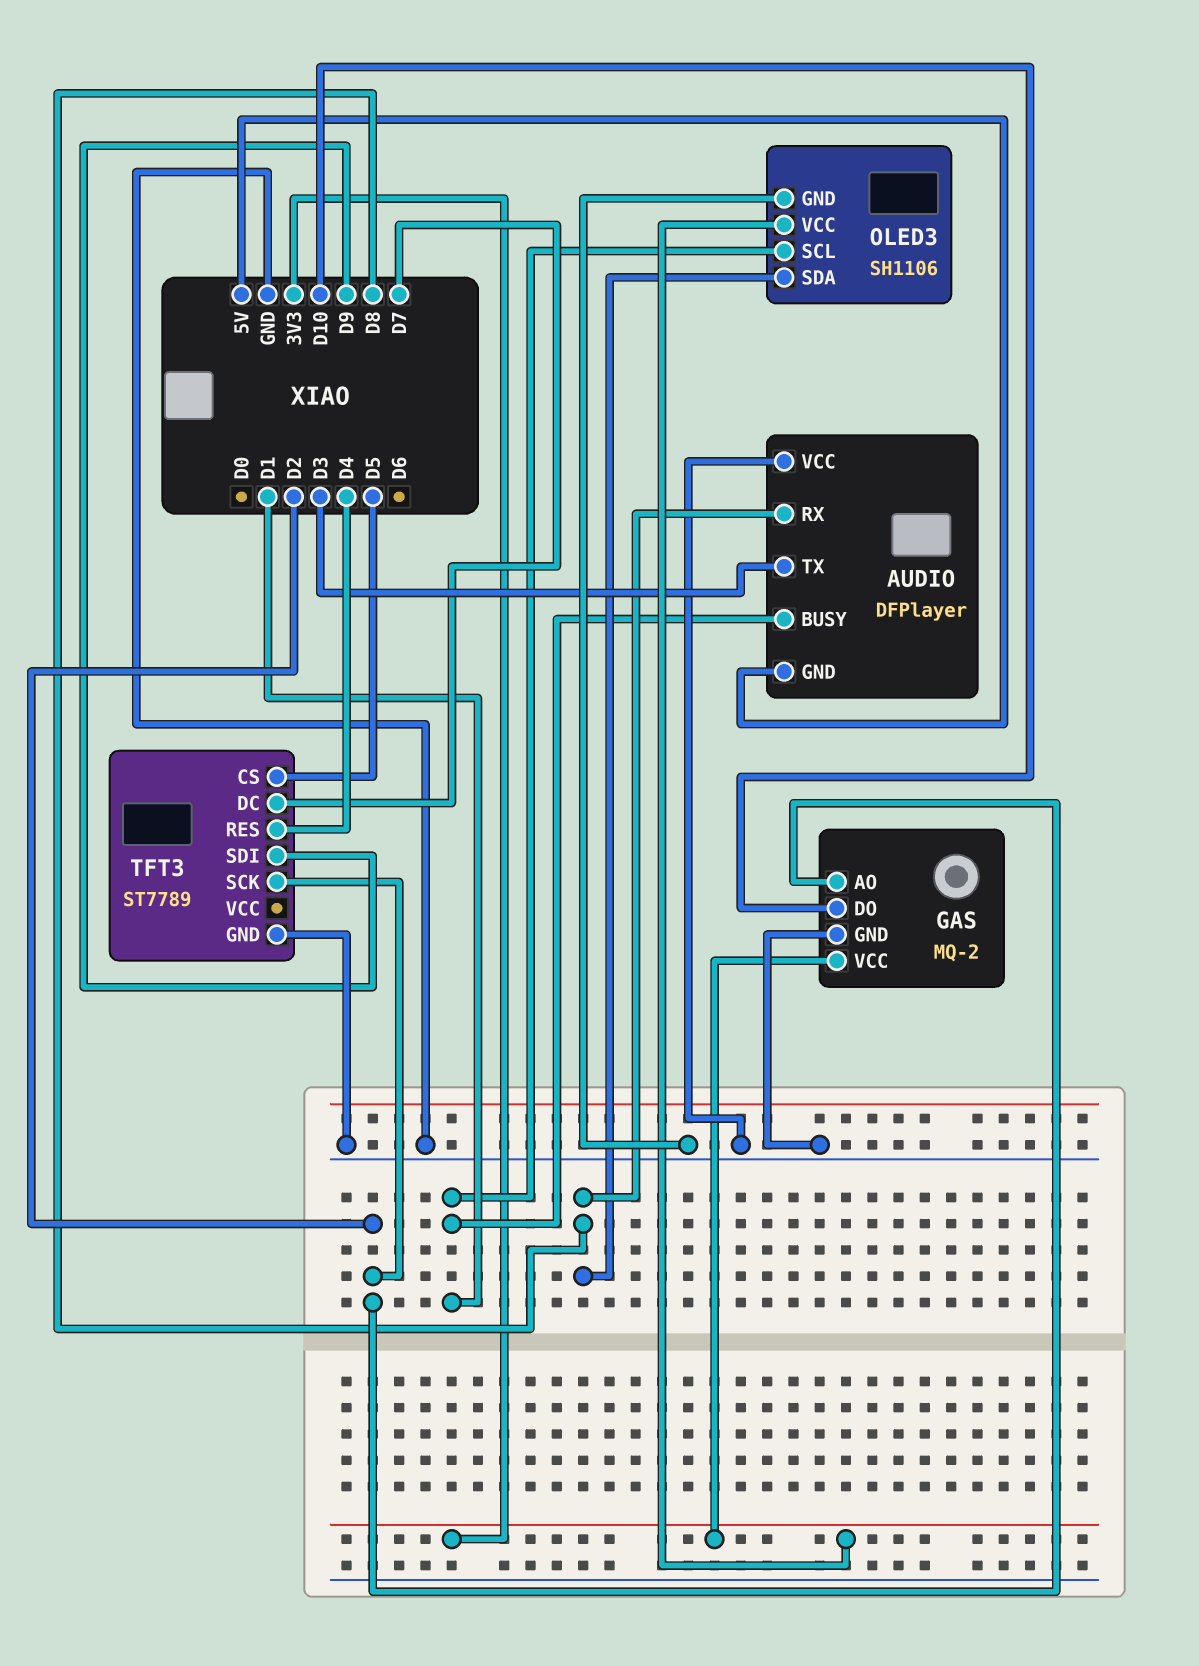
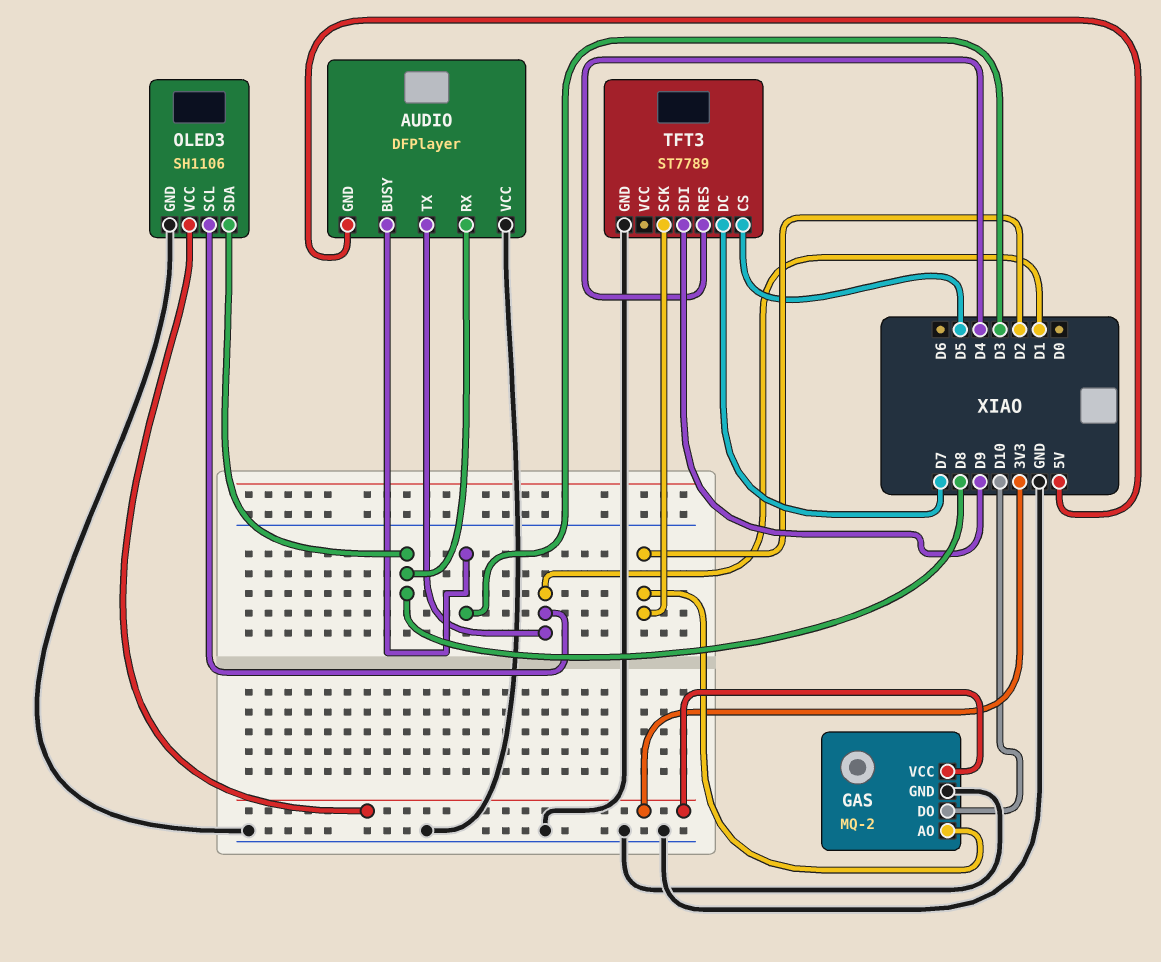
AUDIO pin BUSY: D1 -> D3
AUDIO pin TX: D3 -> D1

